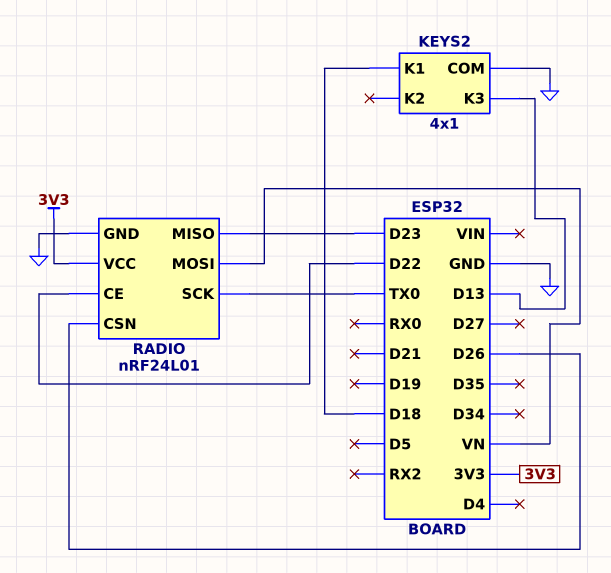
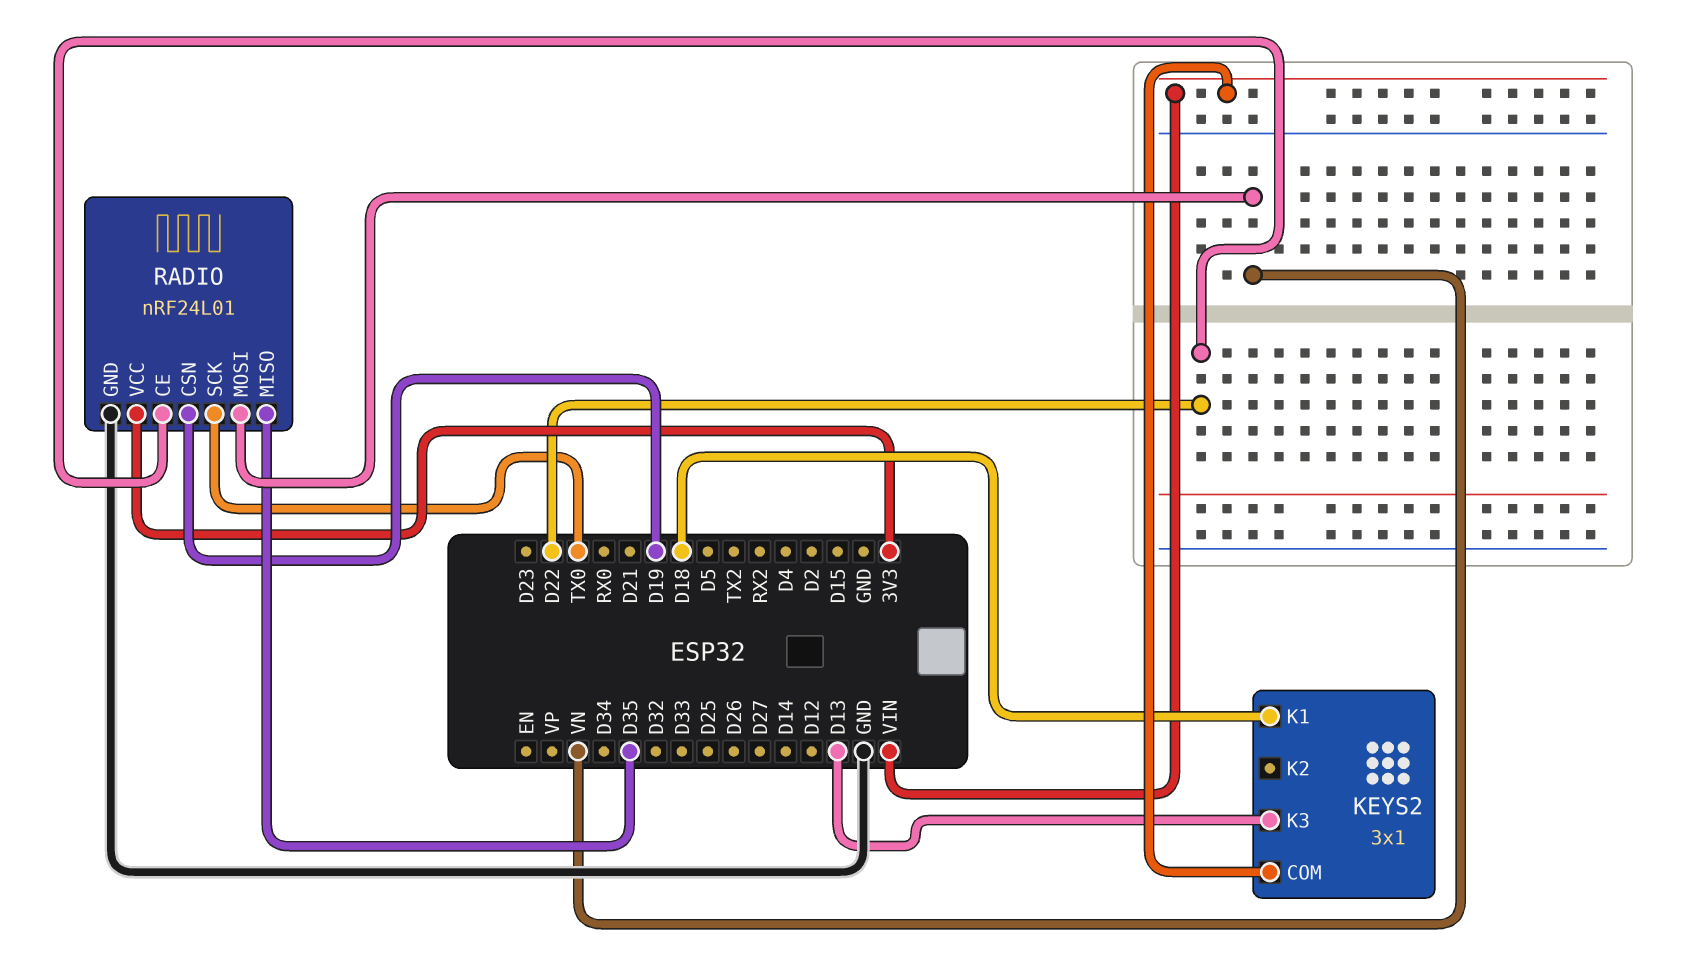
KEYS2: 4x1 -> 3x1
KEYS2 pin COM: GND -> VIN
RADIO pin CSN: D26 -> D19
RADIO pin MISO: D23 -> D35

